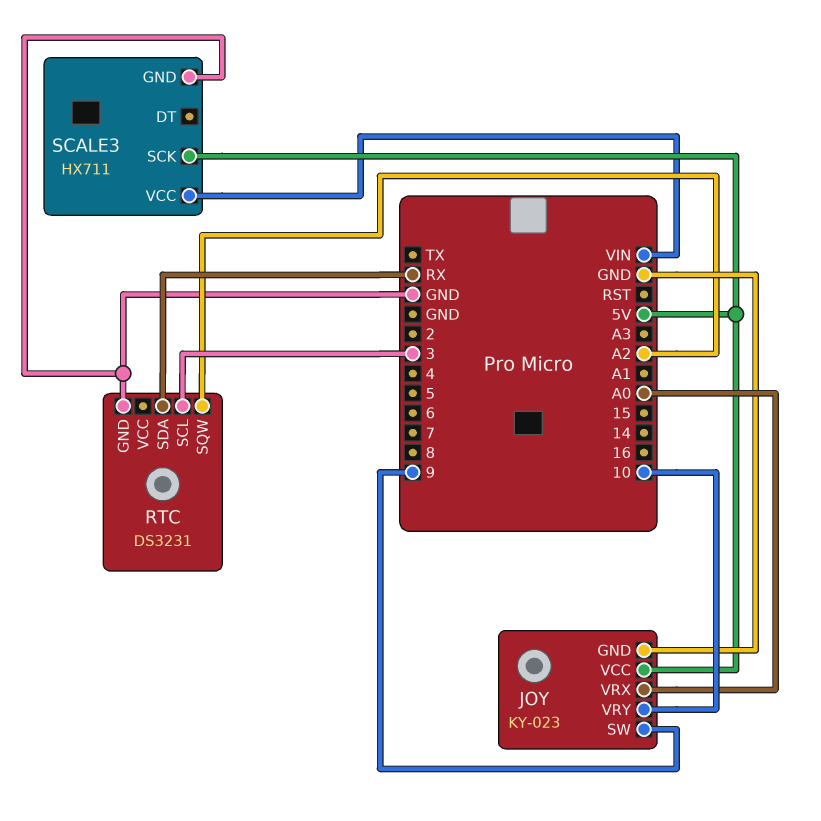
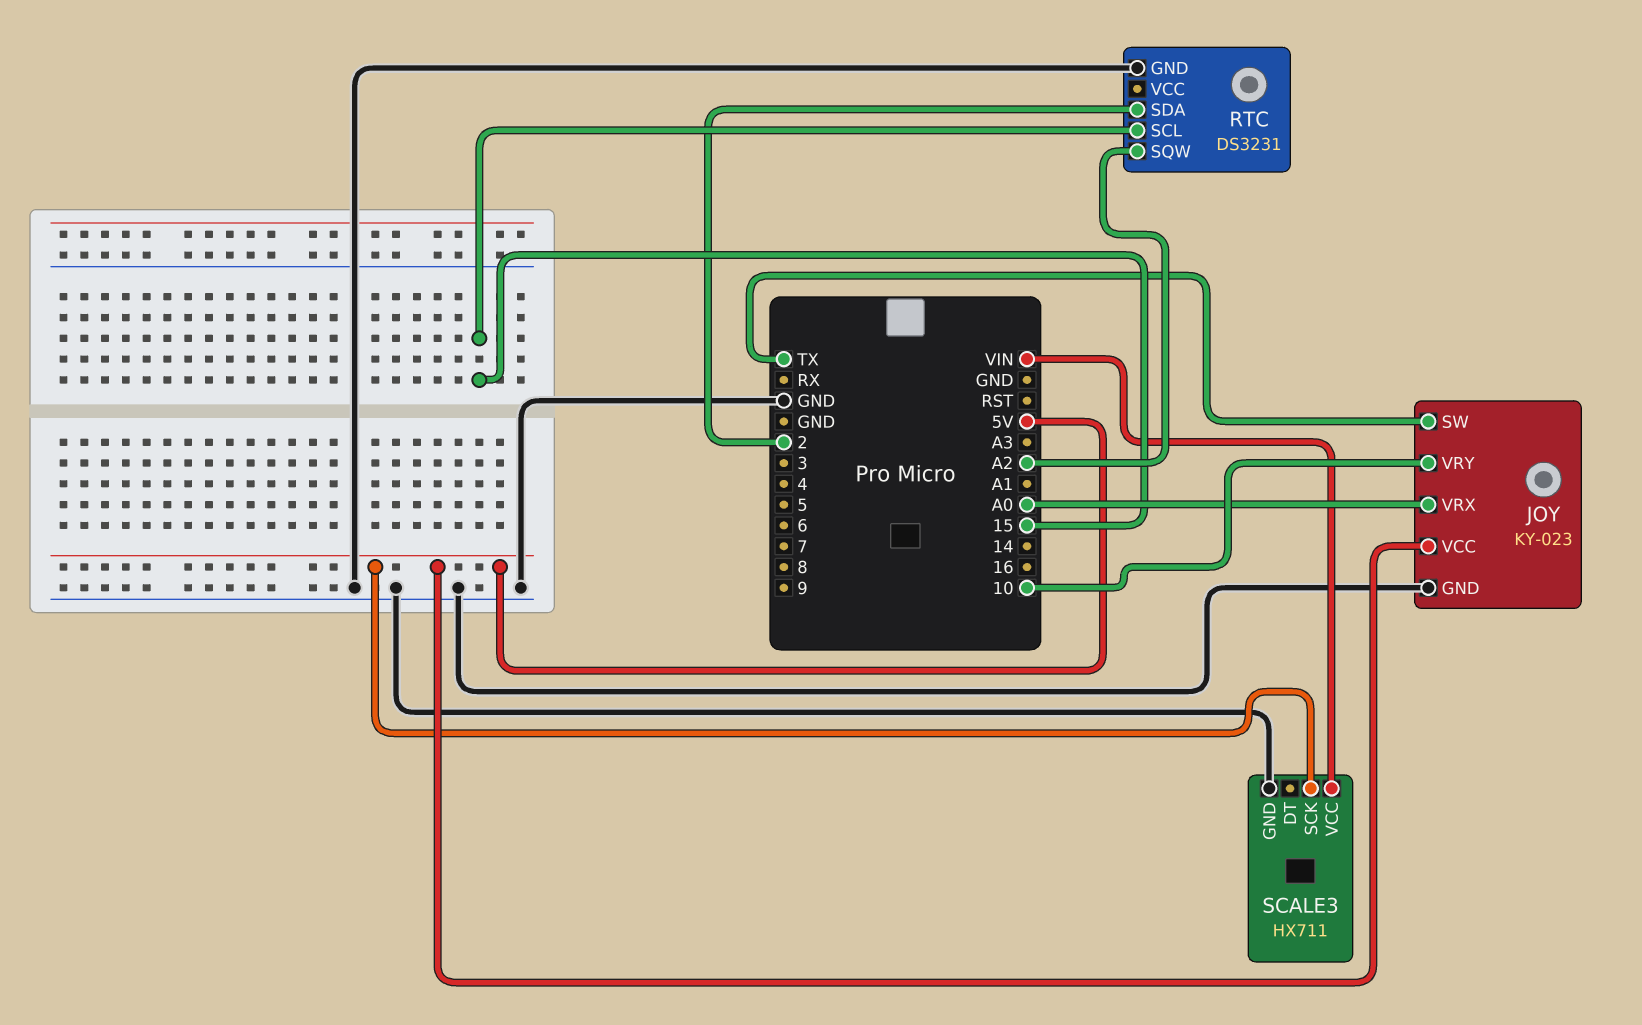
JOY pin SW: 9 -> TX
RTC pin SCL: 3 -> 15
RTC pin SDA: RX -> 2

